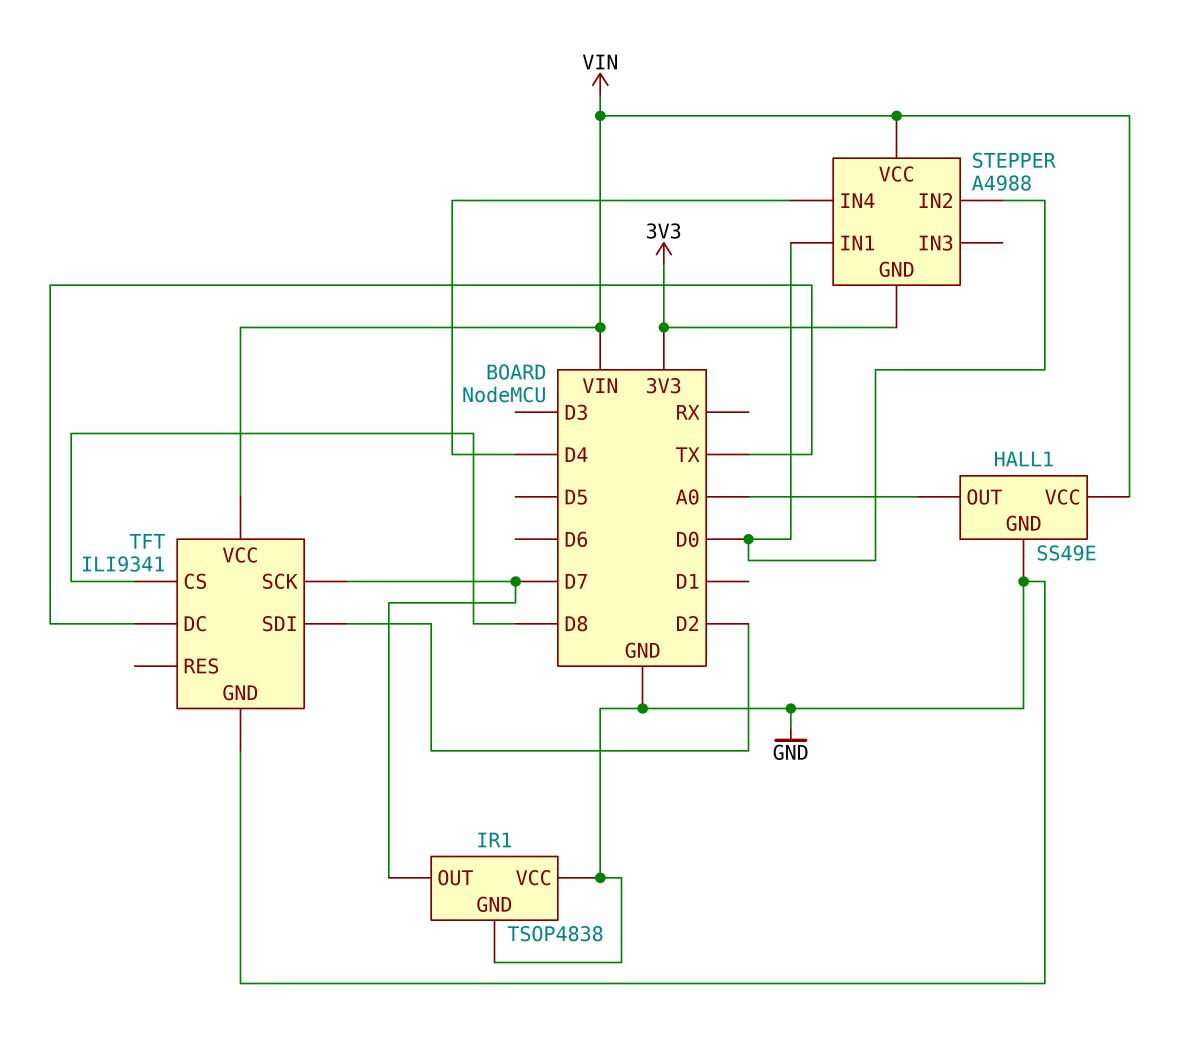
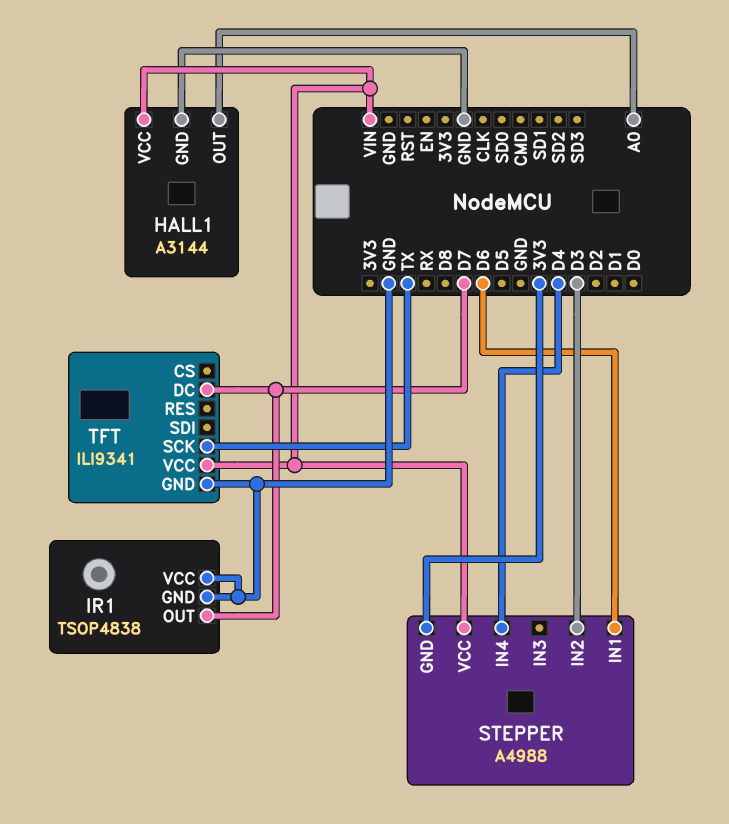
HALL1: SS49E -> A3144
STEPPER pin IN1: D0 -> D6
STEPPER pin IN2: D0 -> D3
TFT pin CS: D8 -> none
TFT pin DC: TX -> D7
TFT pin SCK: D7 -> TX
TFT pin SDI: D2 -> none

